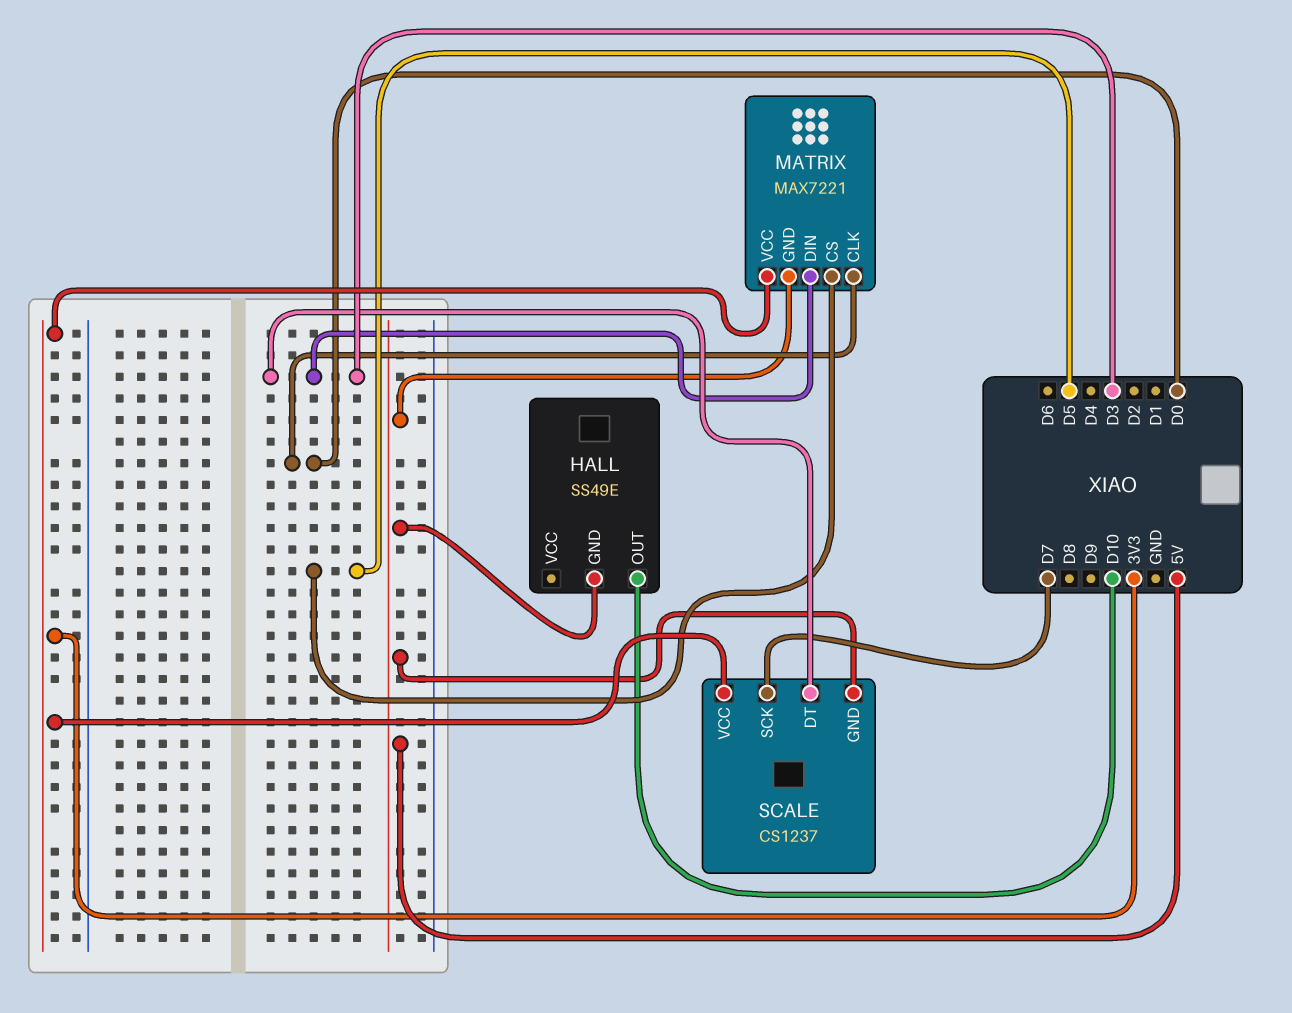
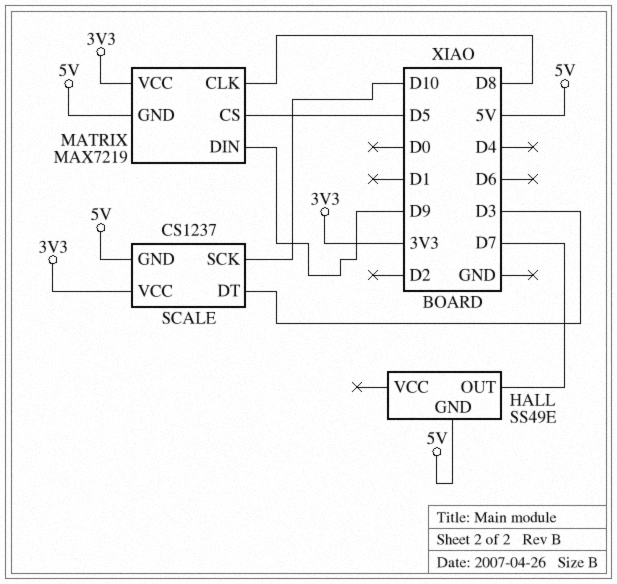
HALL pin OUT: D10 -> D7
MATRIX: MAX7221 -> MAX7219
MATRIX pin CLK: D0 -> D8
MATRIX pin DIN: D3 -> D9
SCALE pin SCK: D7 -> D10

